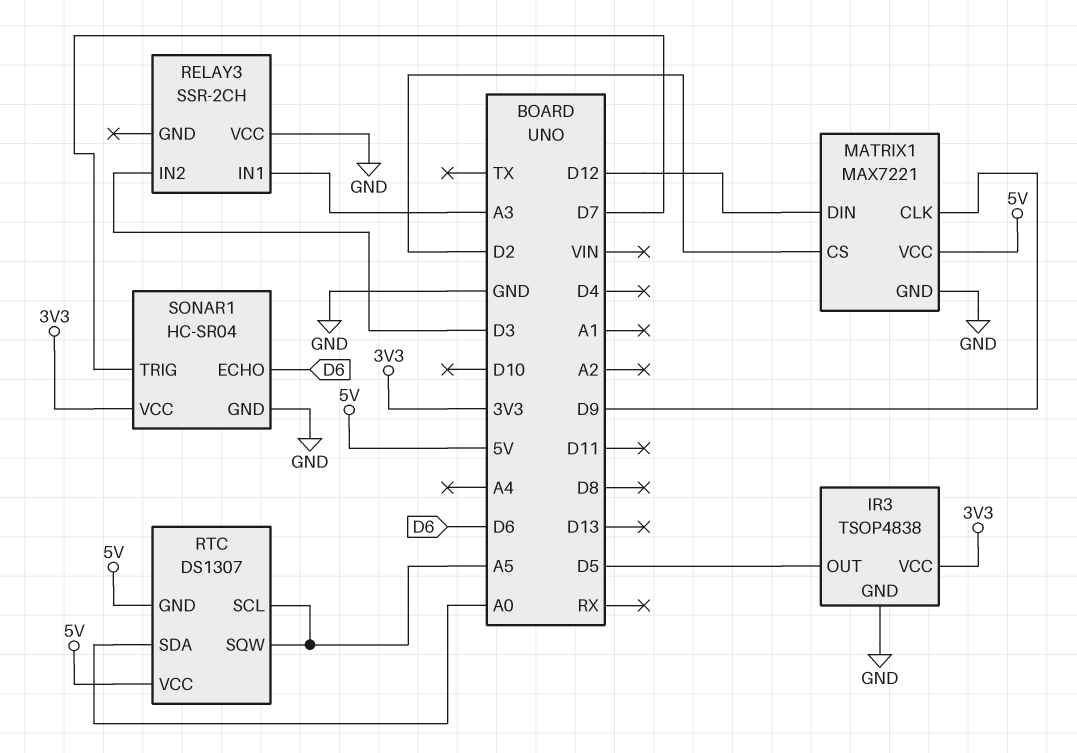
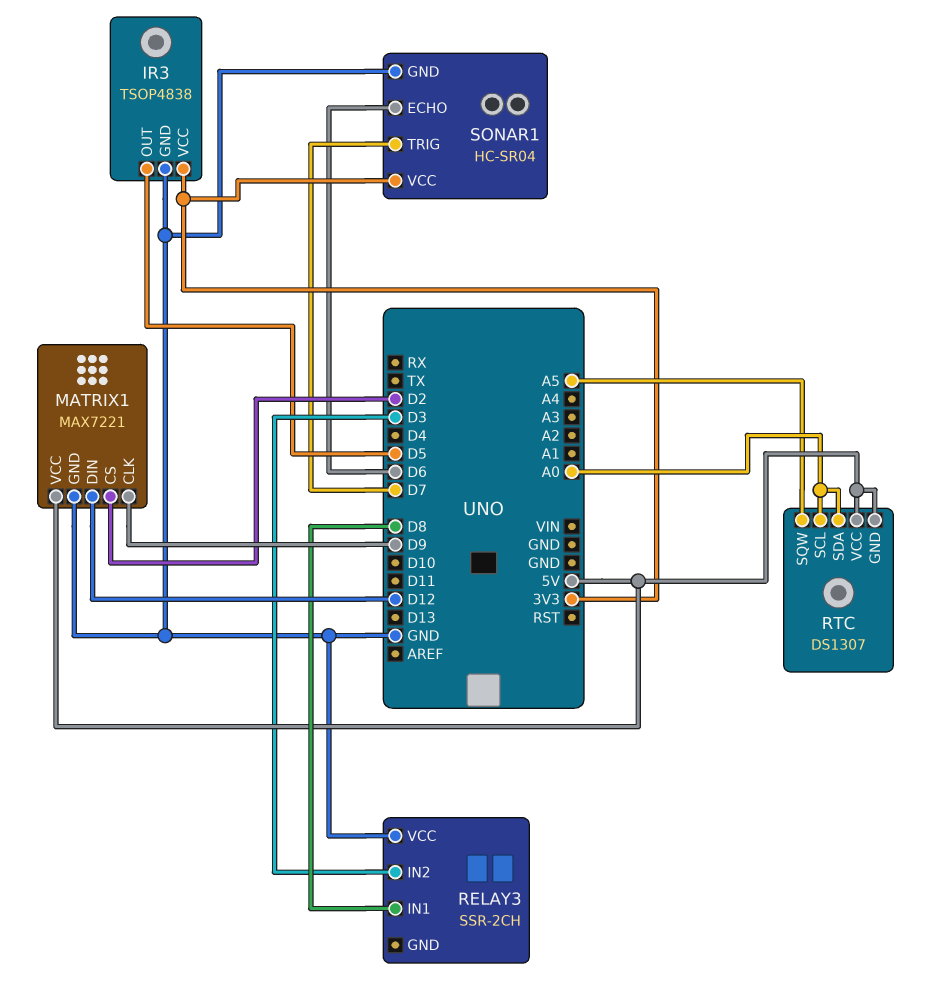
RELAY3 pin IN1: A3 -> D8
RTC pin SCL: A5 -> A0

